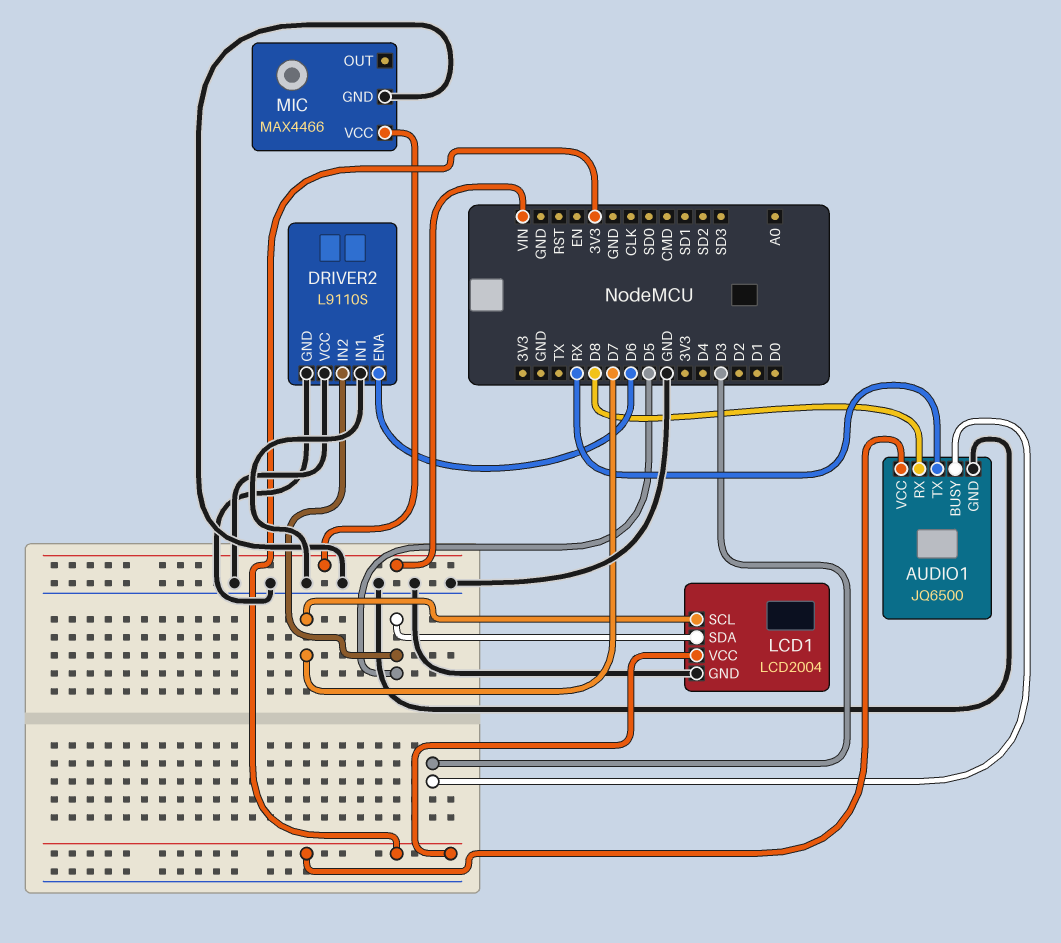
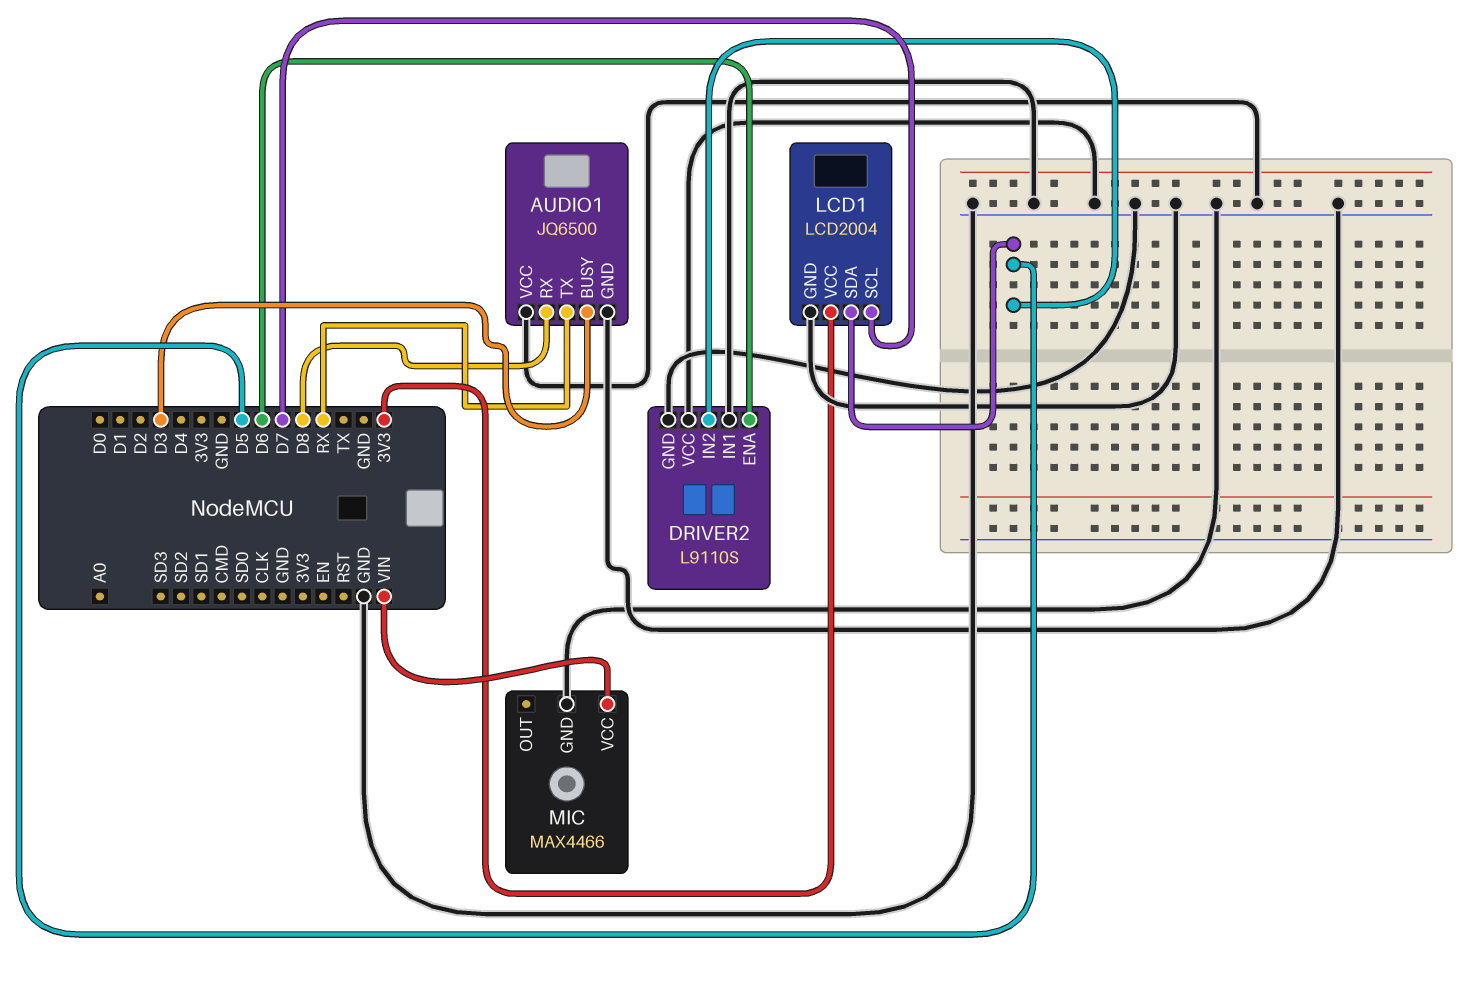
AUDIO1 pin VCC: 3V3 -> GND

